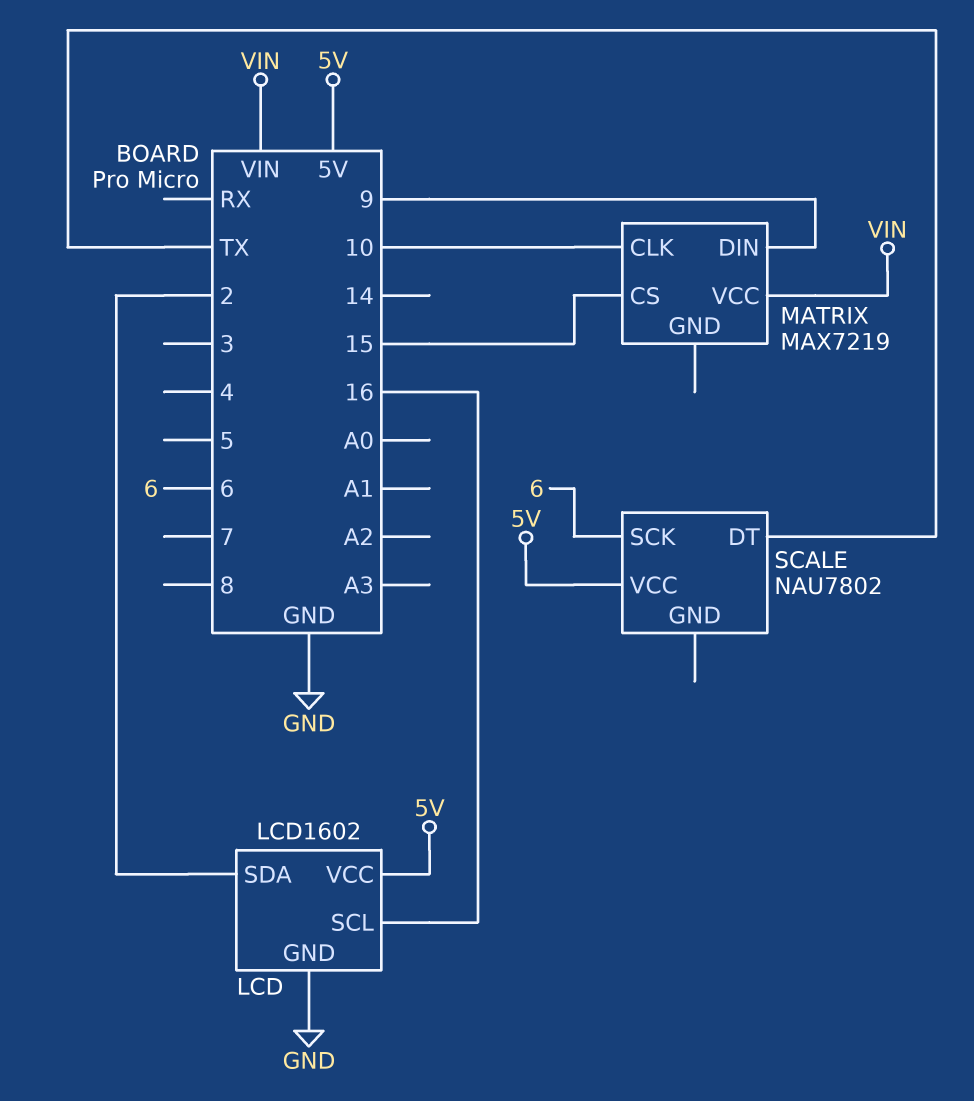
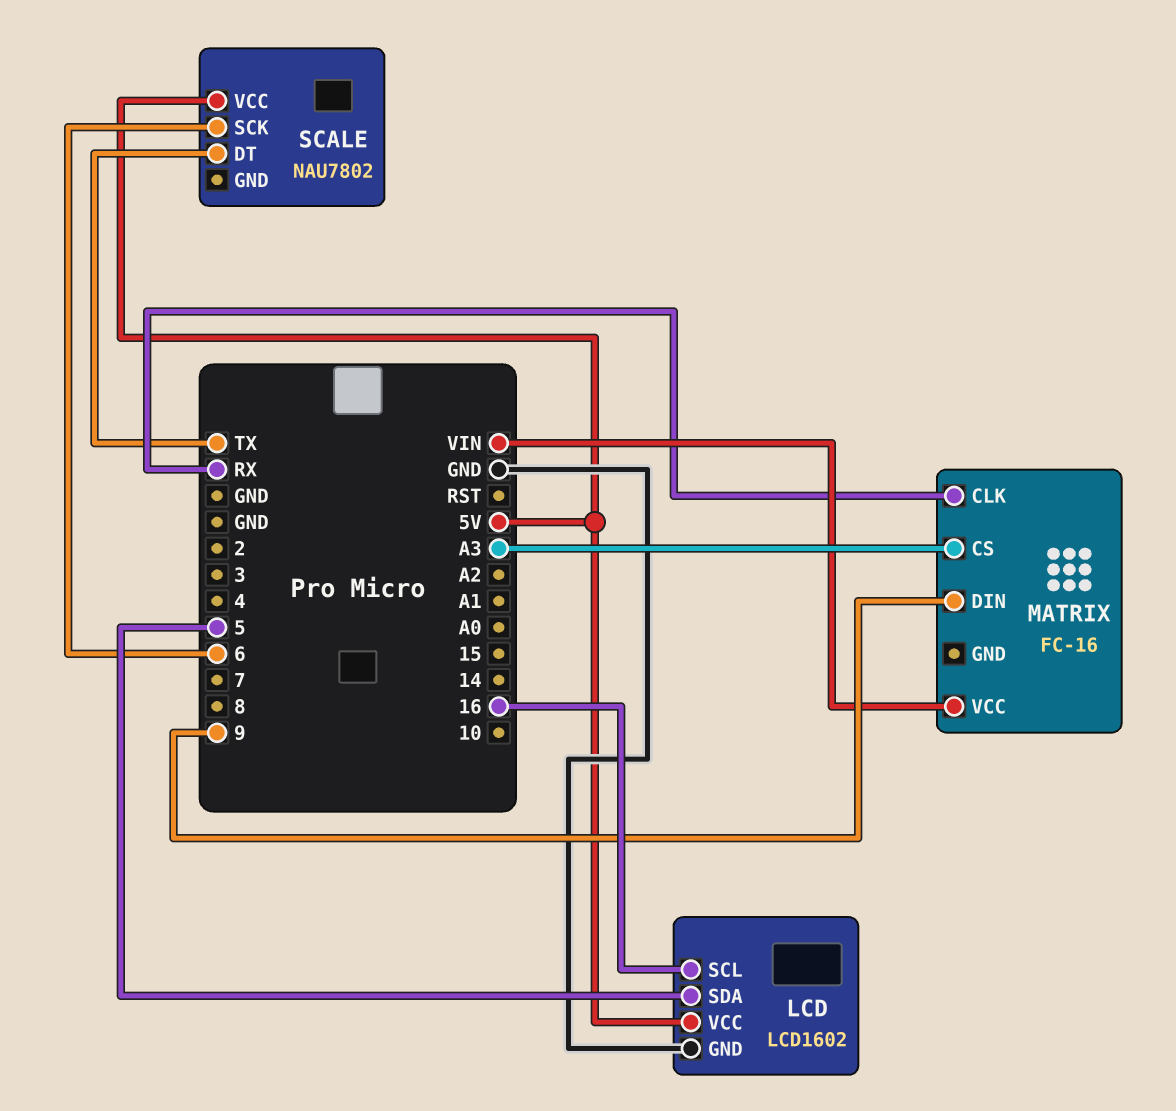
LCD pin SDA: 2 -> 5
MATRIX: MAX7219 -> FC-16
MATRIX pin CLK: 10 -> RX
MATRIX pin CS: 15 -> A3

